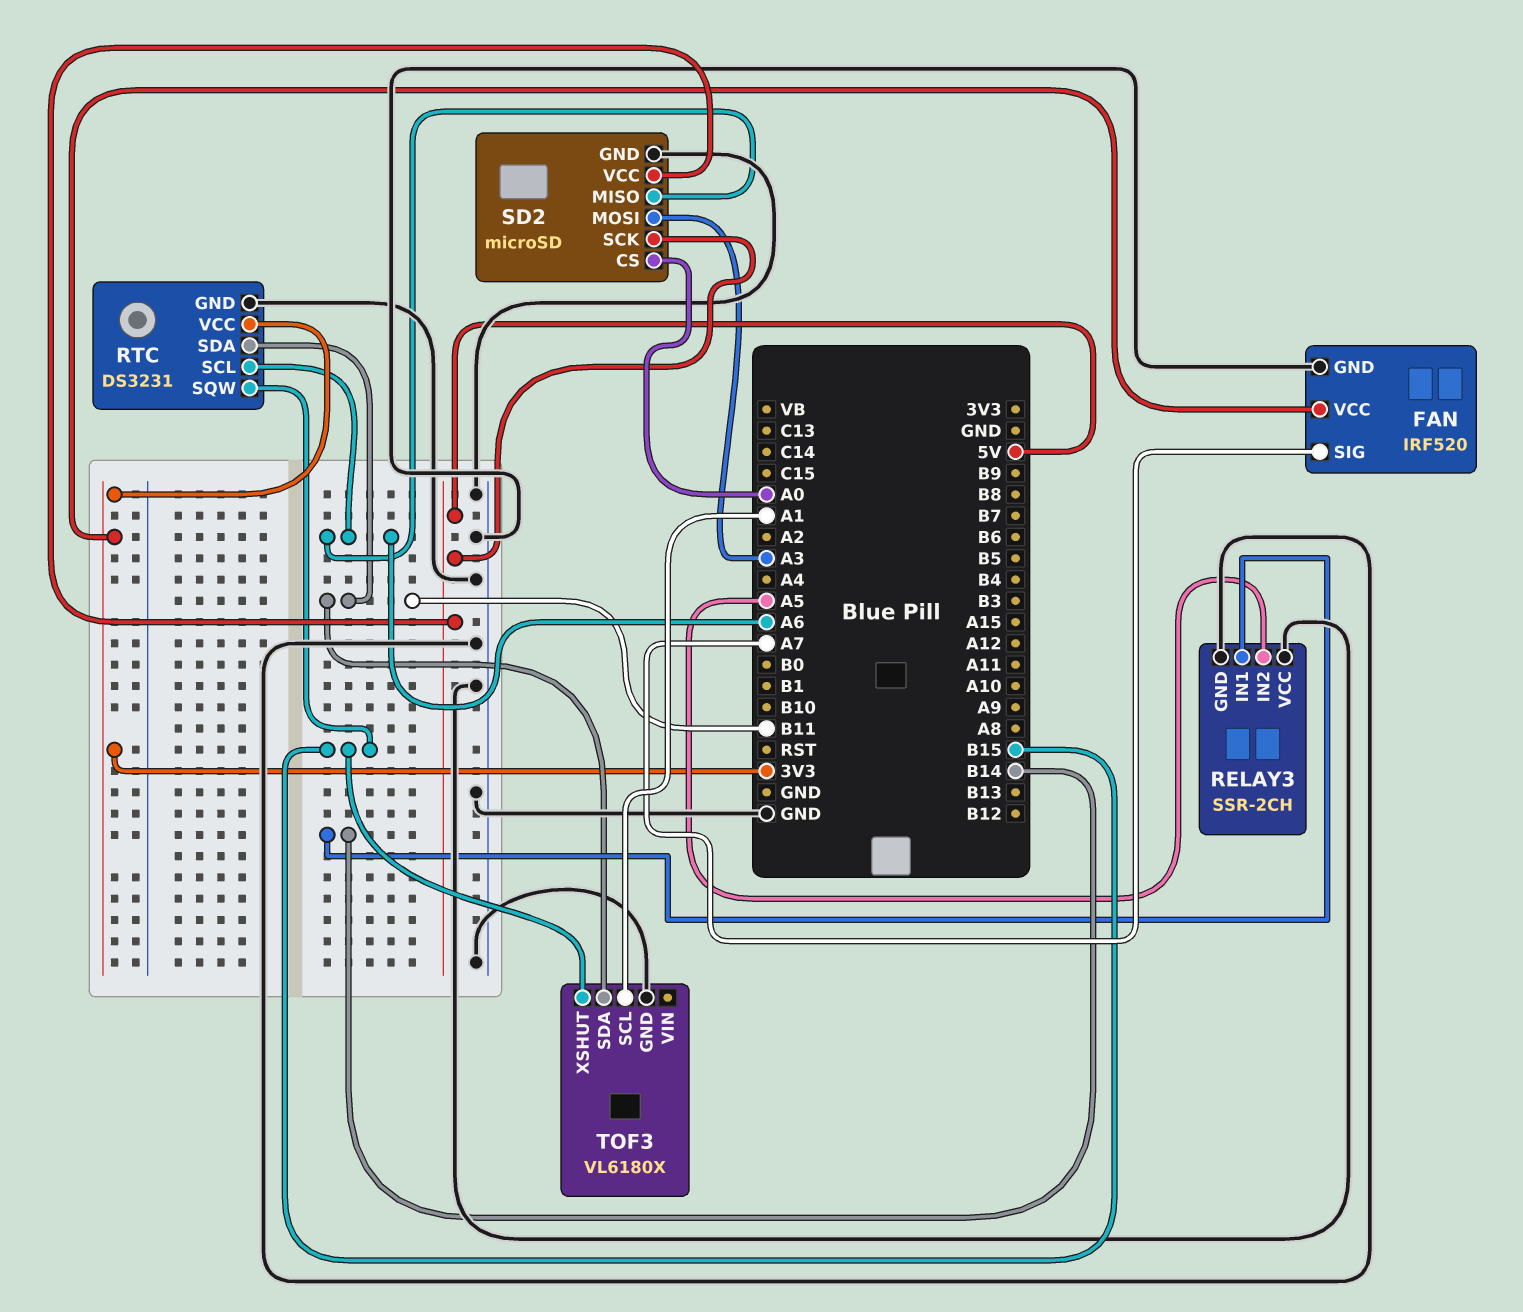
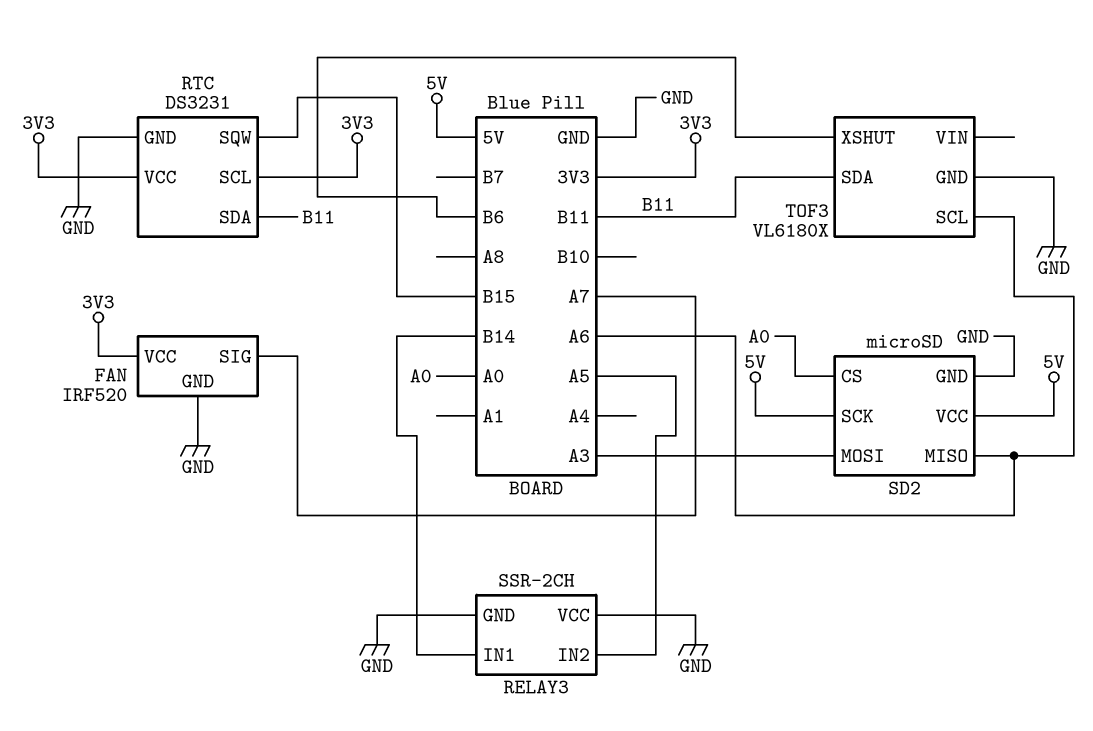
RTC pin SCL: A6 -> 3V3
TOF3 pin SCL: A1 -> A6
TOF3 pin XSHUT: B15 -> B6

